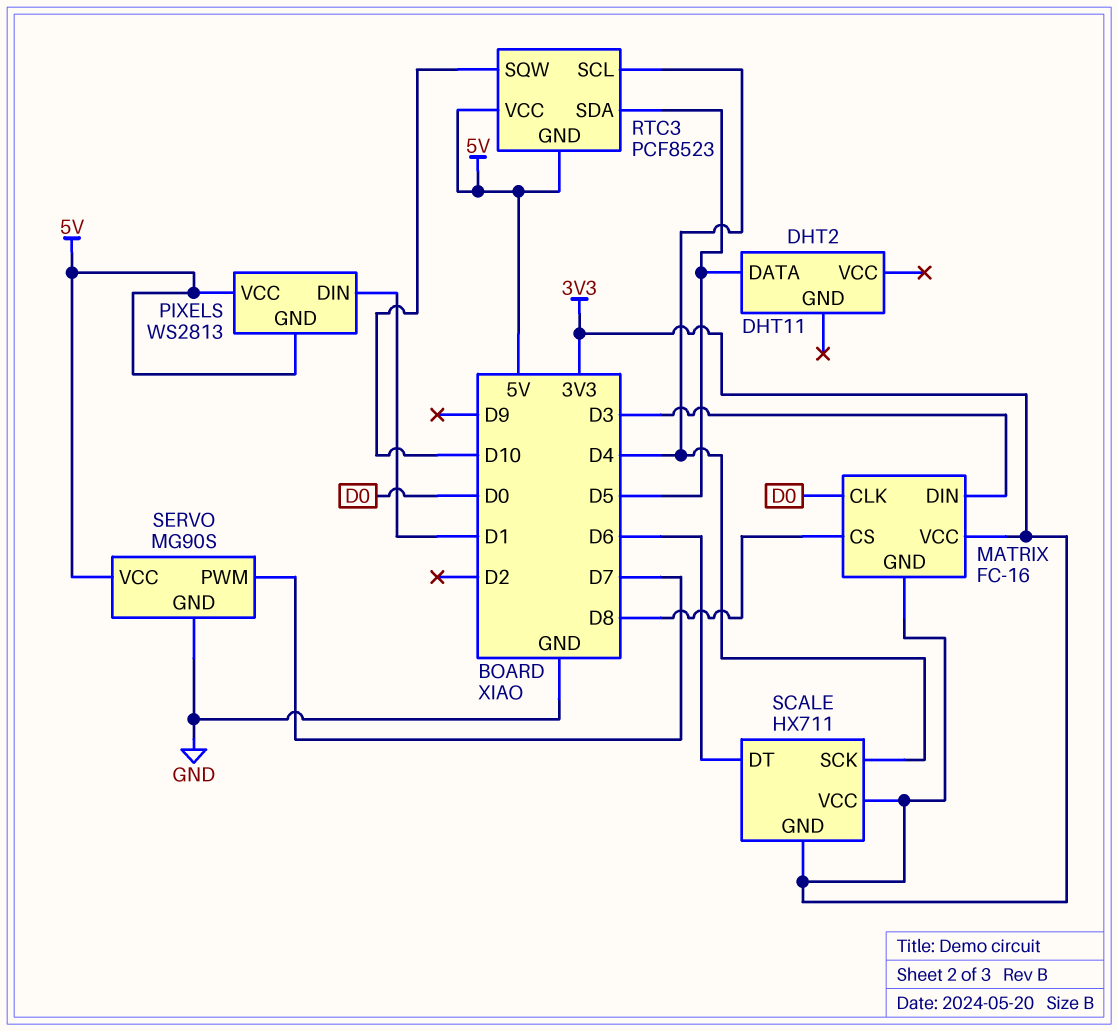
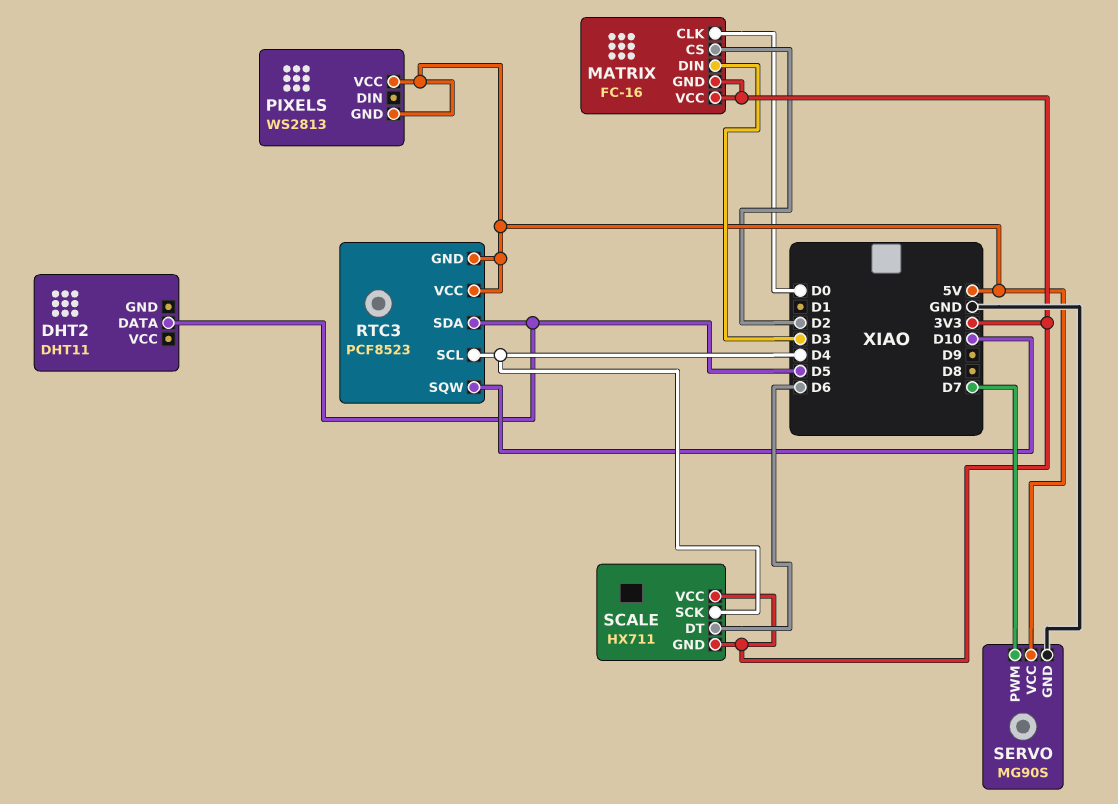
MATRIX pin CS: D8 -> D2
PIXELS pin DIN: D1 -> none

